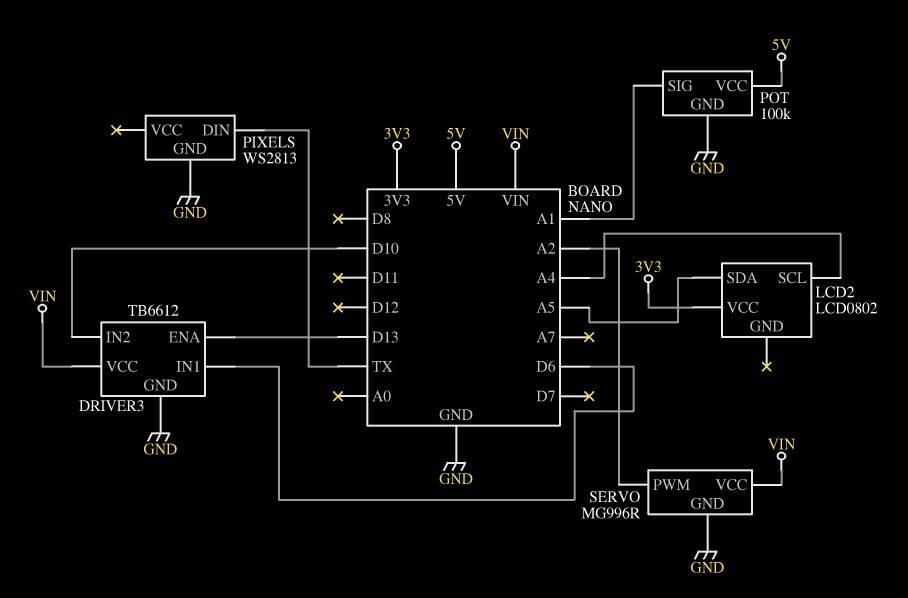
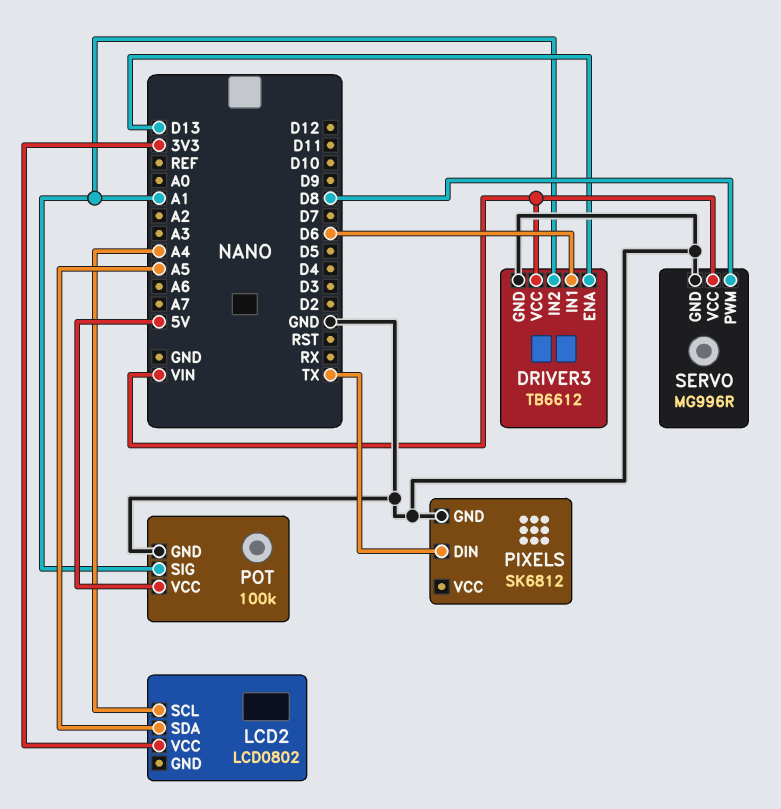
DRIVER3 pin IN2: D10 -> A1
PIXELS: WS2813 -> SK6812
SERVO pin PWM: A2 -> D8

